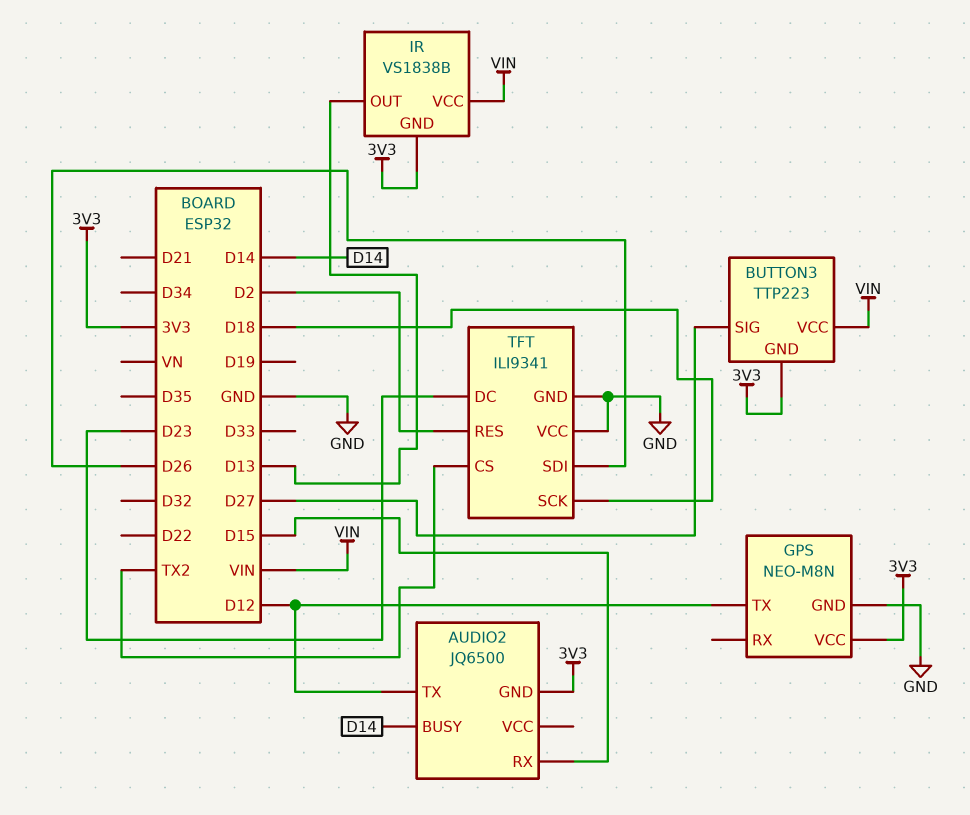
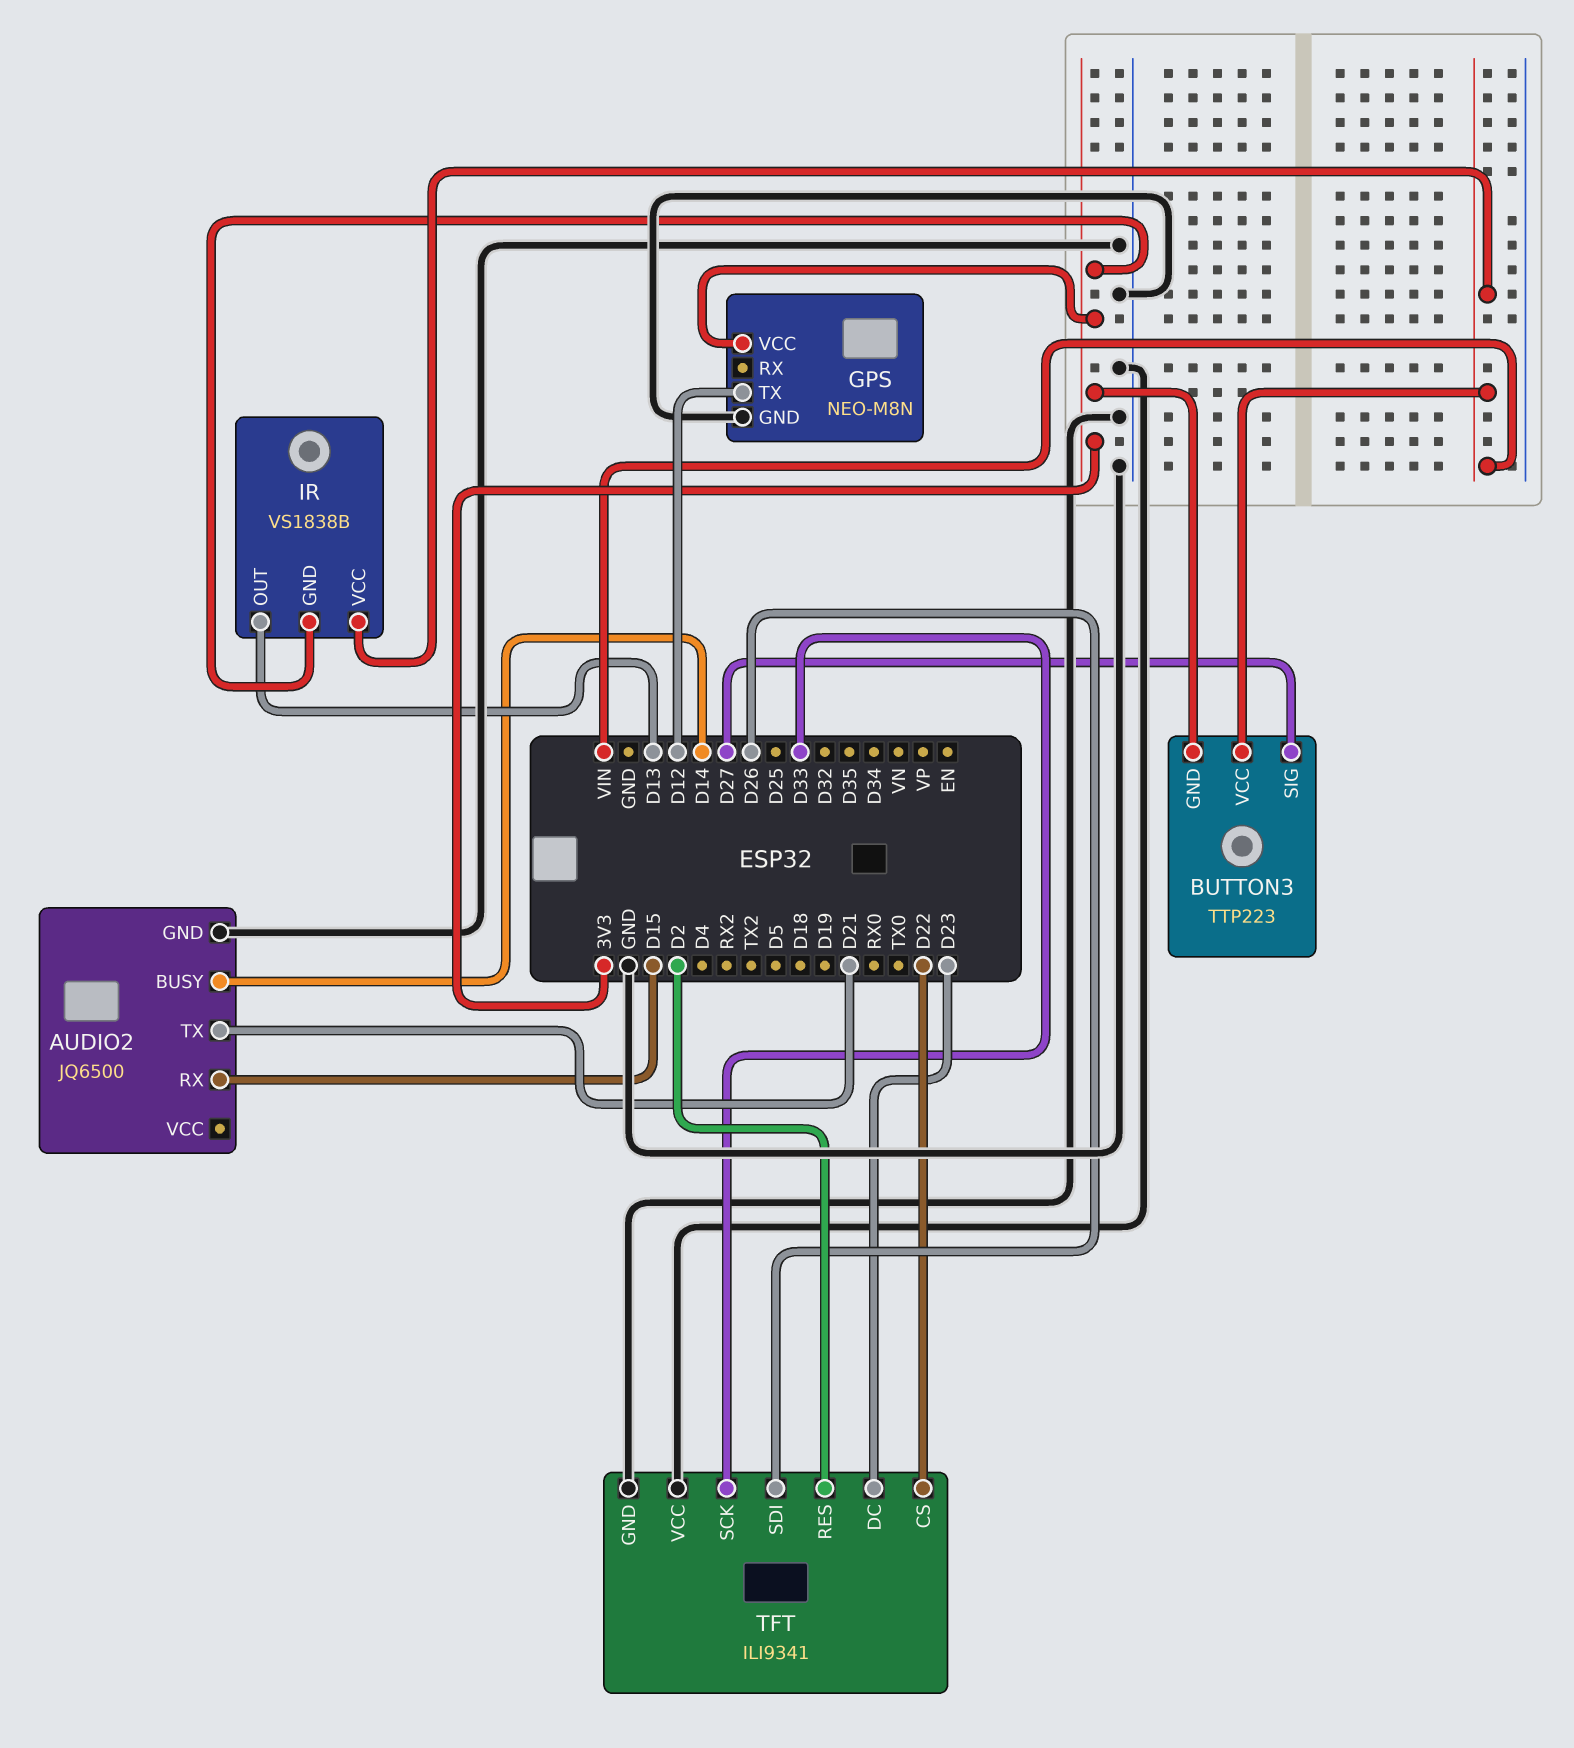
AUDIO2 pin GND: 3V3 -> GND
AUDIO2 pin TX: D12 -> D21
TFT pin CS: TX2 -> D22
TFT pin SCK: D18 -> D33

